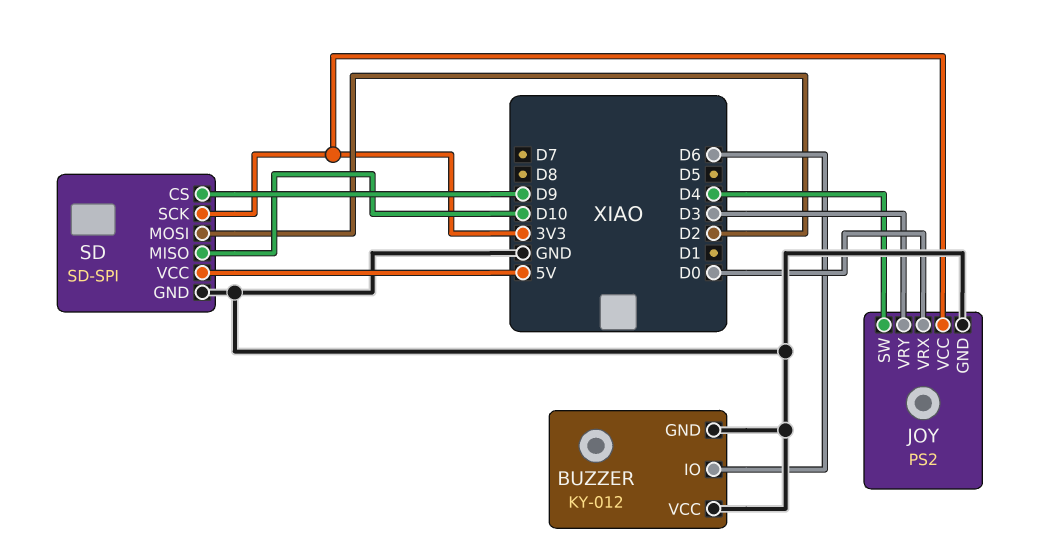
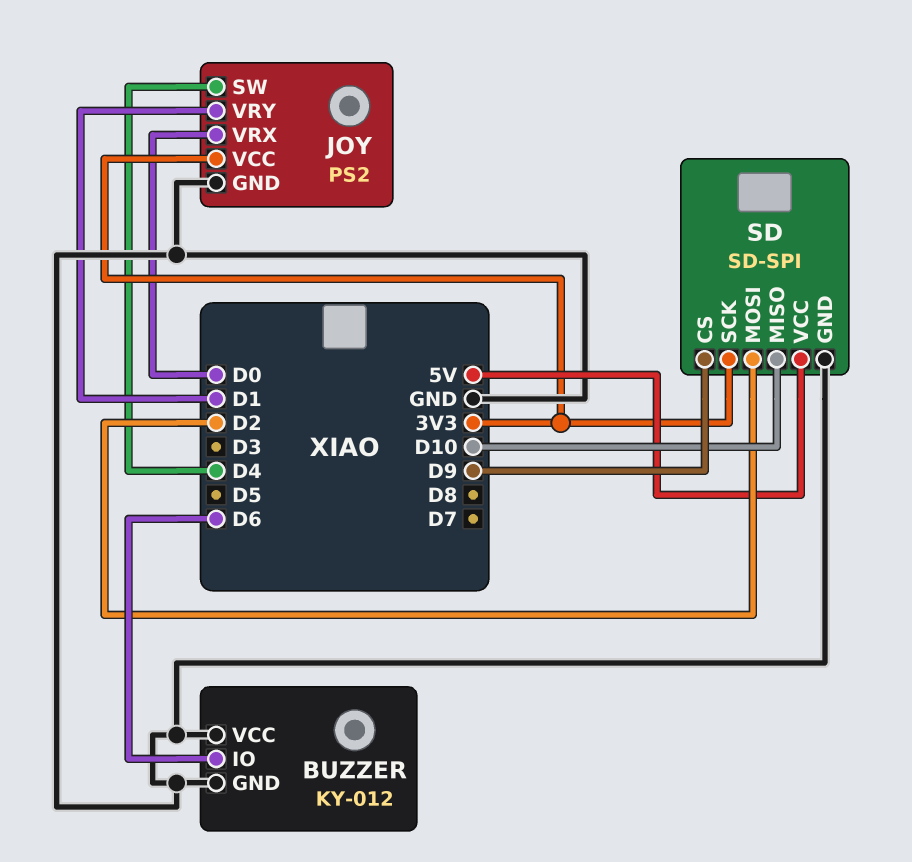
JOY pin VRY: D3 -> D1

